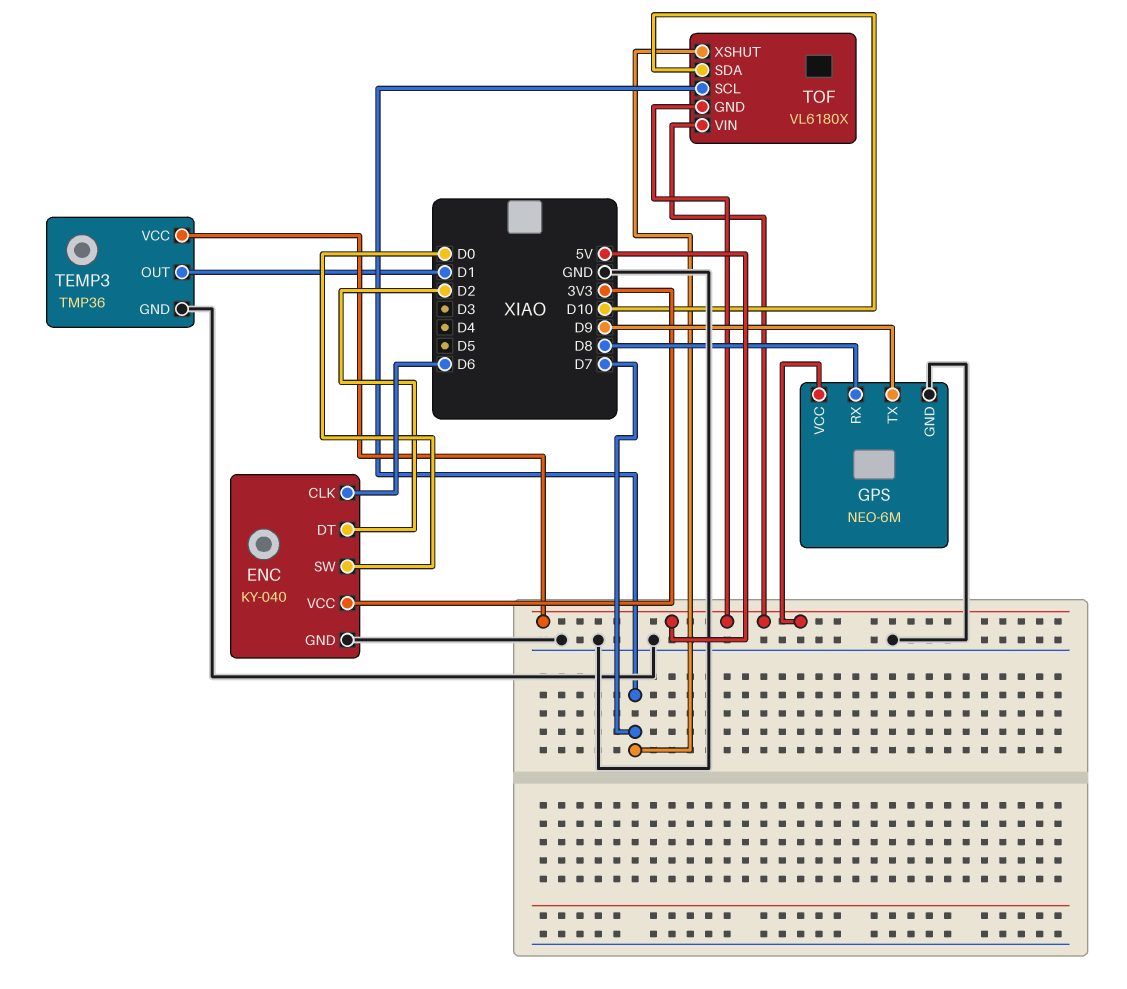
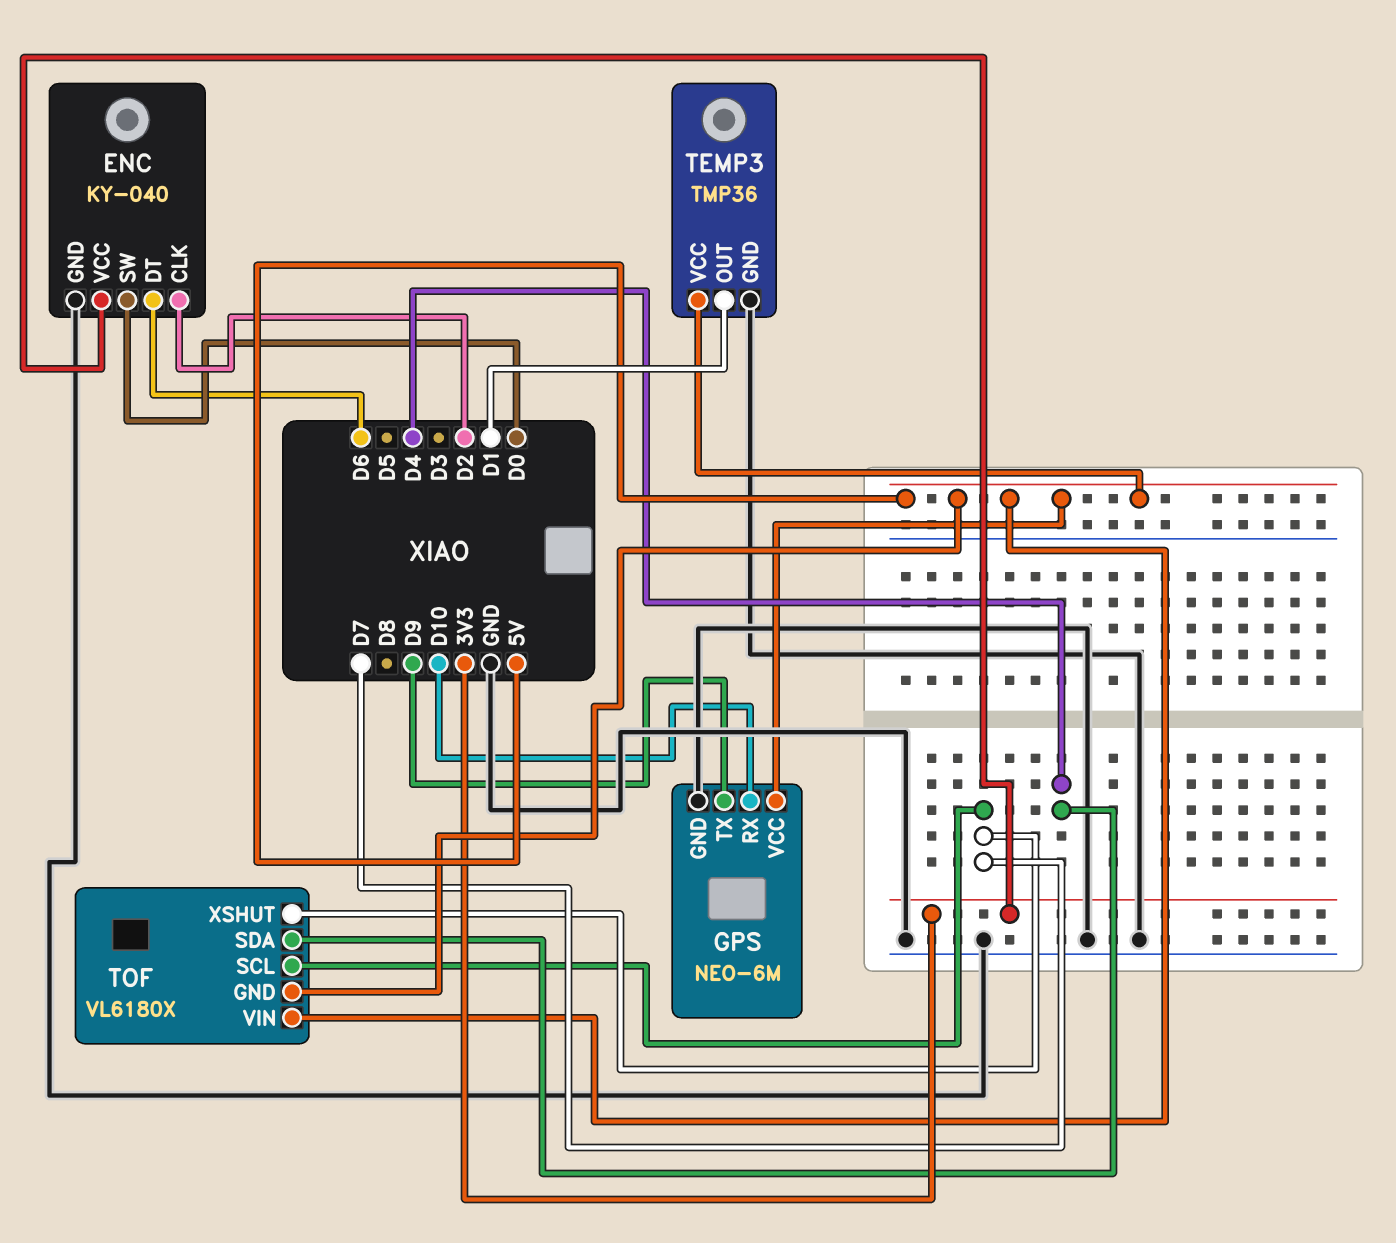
ENC pin CLK: D6 -> D2
ENC pin DT: D2 -> D6
GPS pin RX: D8 -> D10
TOF pin SDA: D10 -> D4

